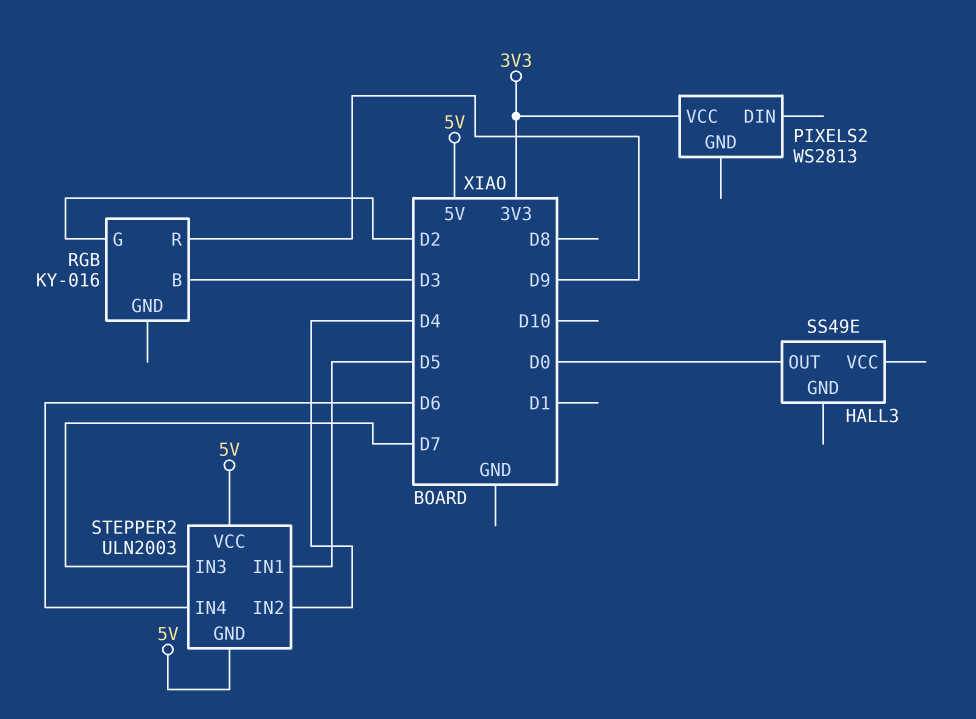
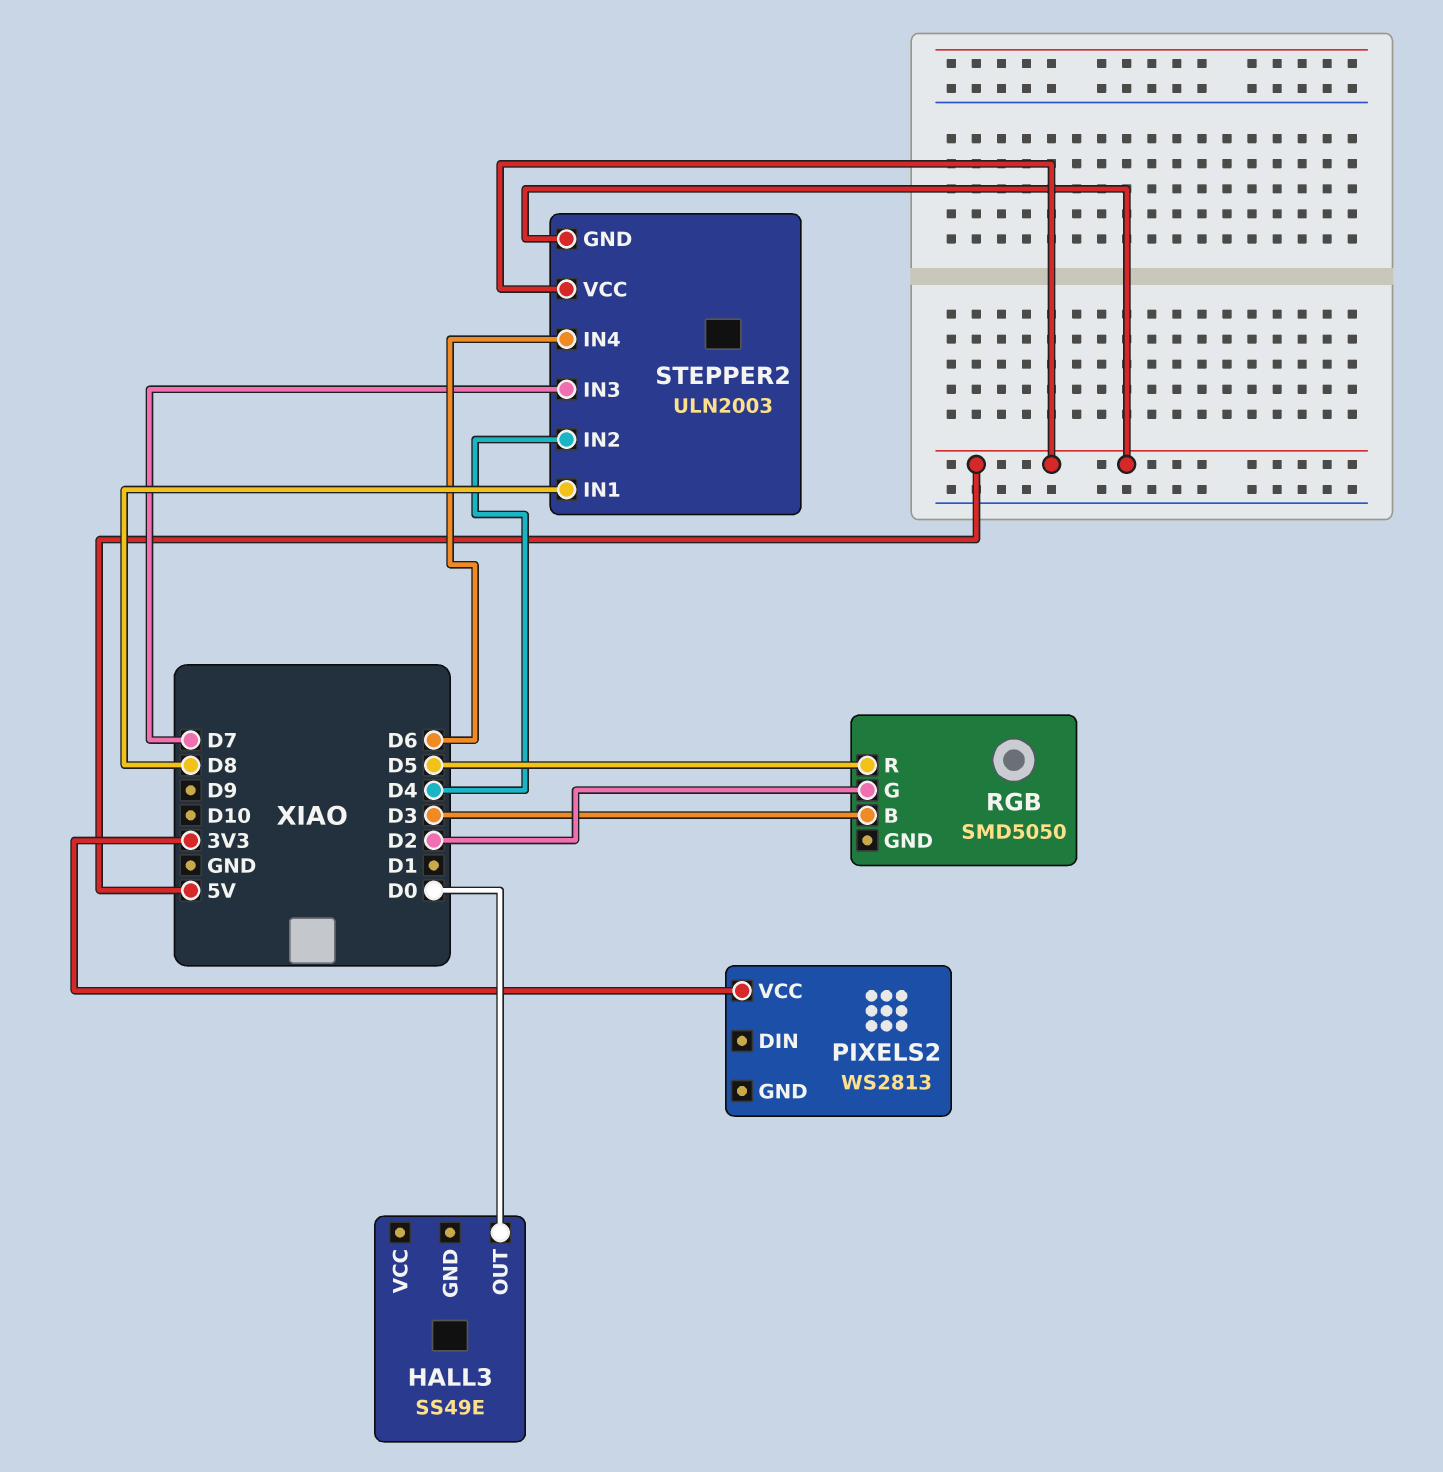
RGB: KY-016 -> SMD5050
RGB pin R: D9 -> D5
STEPPER2 pin IN1: D5 -> D8

